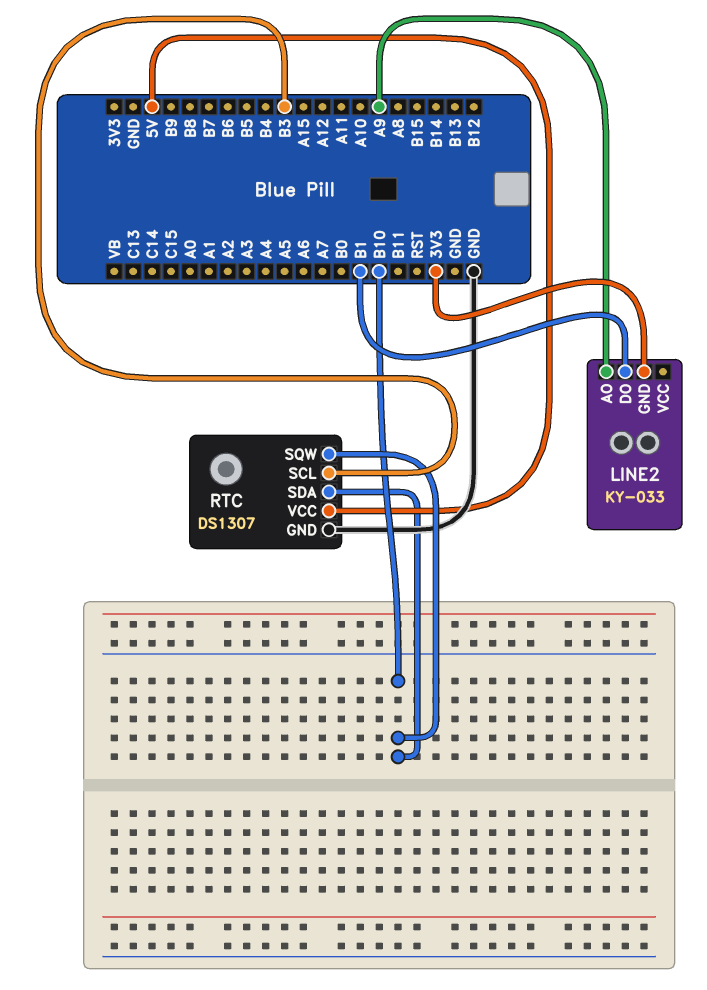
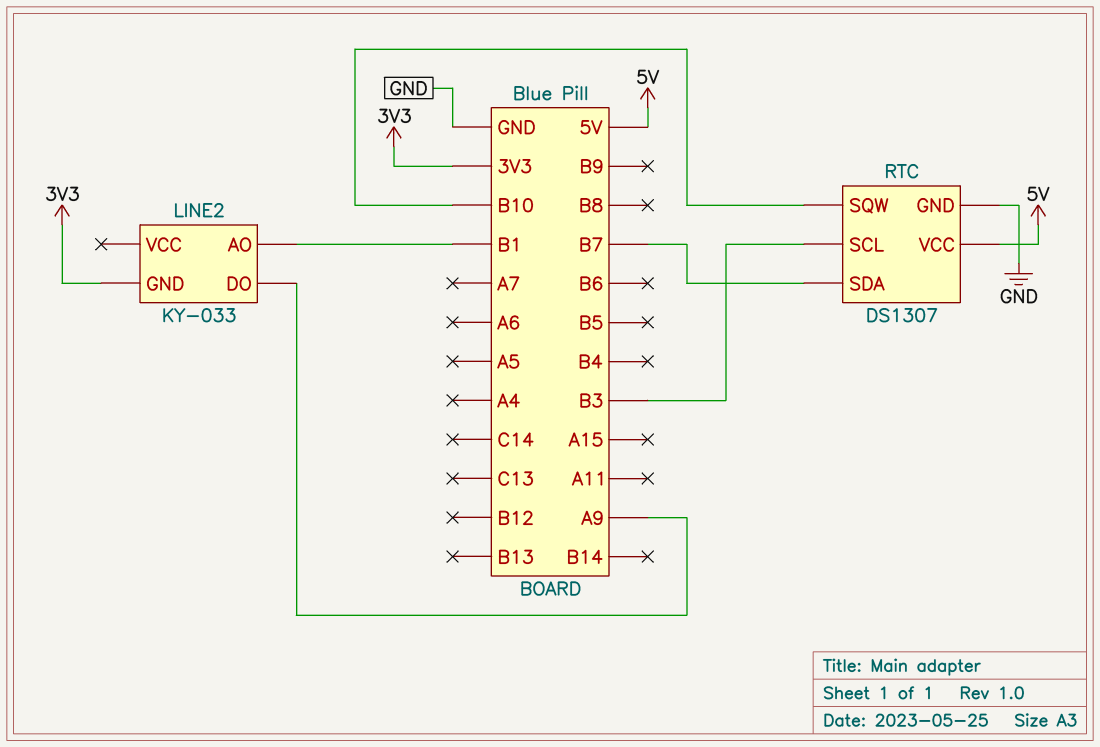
LINE2 pin AO: A9 -> B1
LINE2 pin DO: B1 -> A9
RTC pin SDA: B10 -> B7

